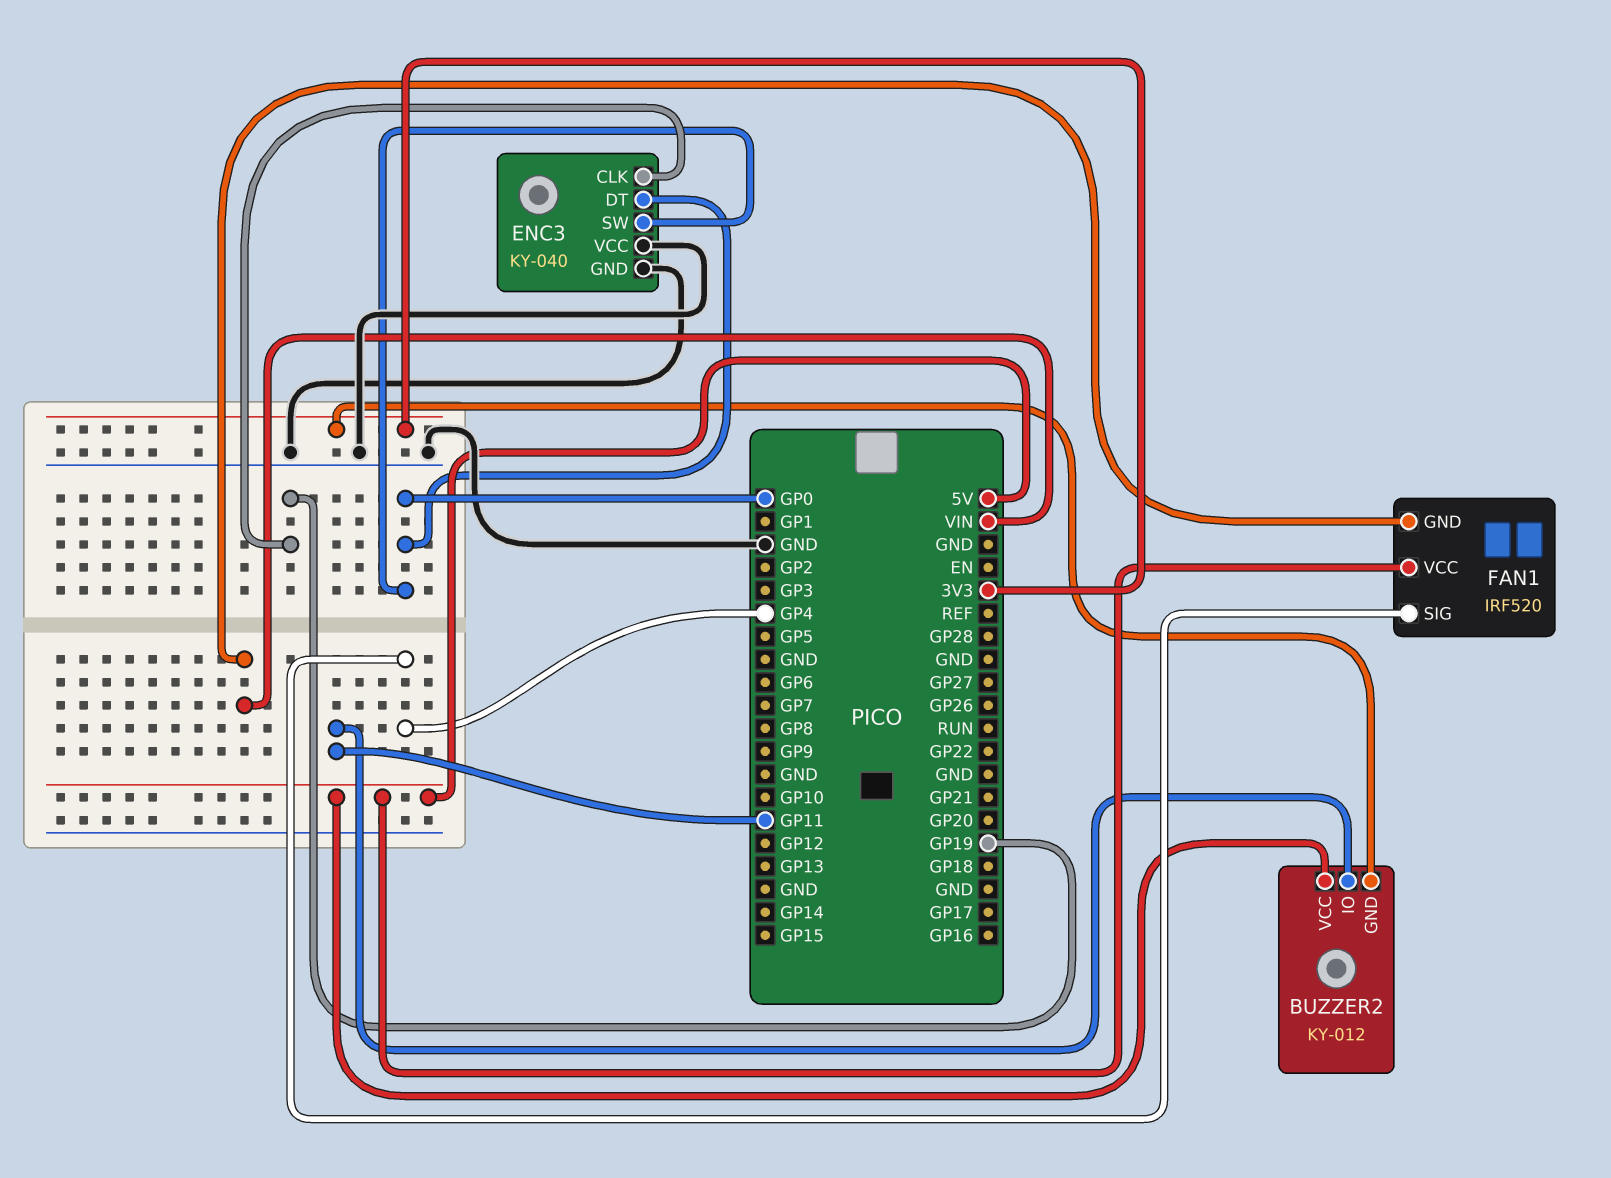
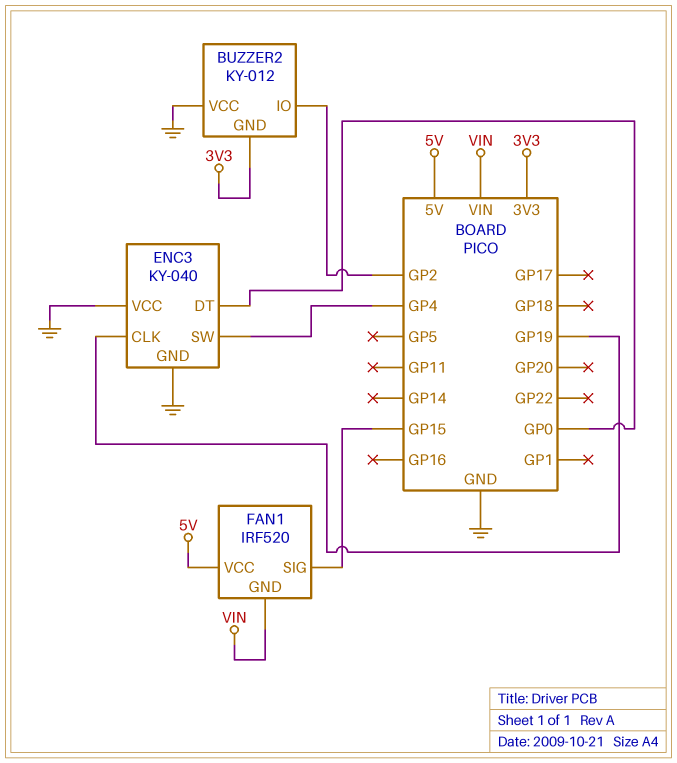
BUZZER2 pin IO: GP11 -> GP2
BUZZER2 pin VCC: 5V -> GND
ENC3 pin SW: GP0 -> GP4
FAN1 pin SIG: GP4 -> GP15

